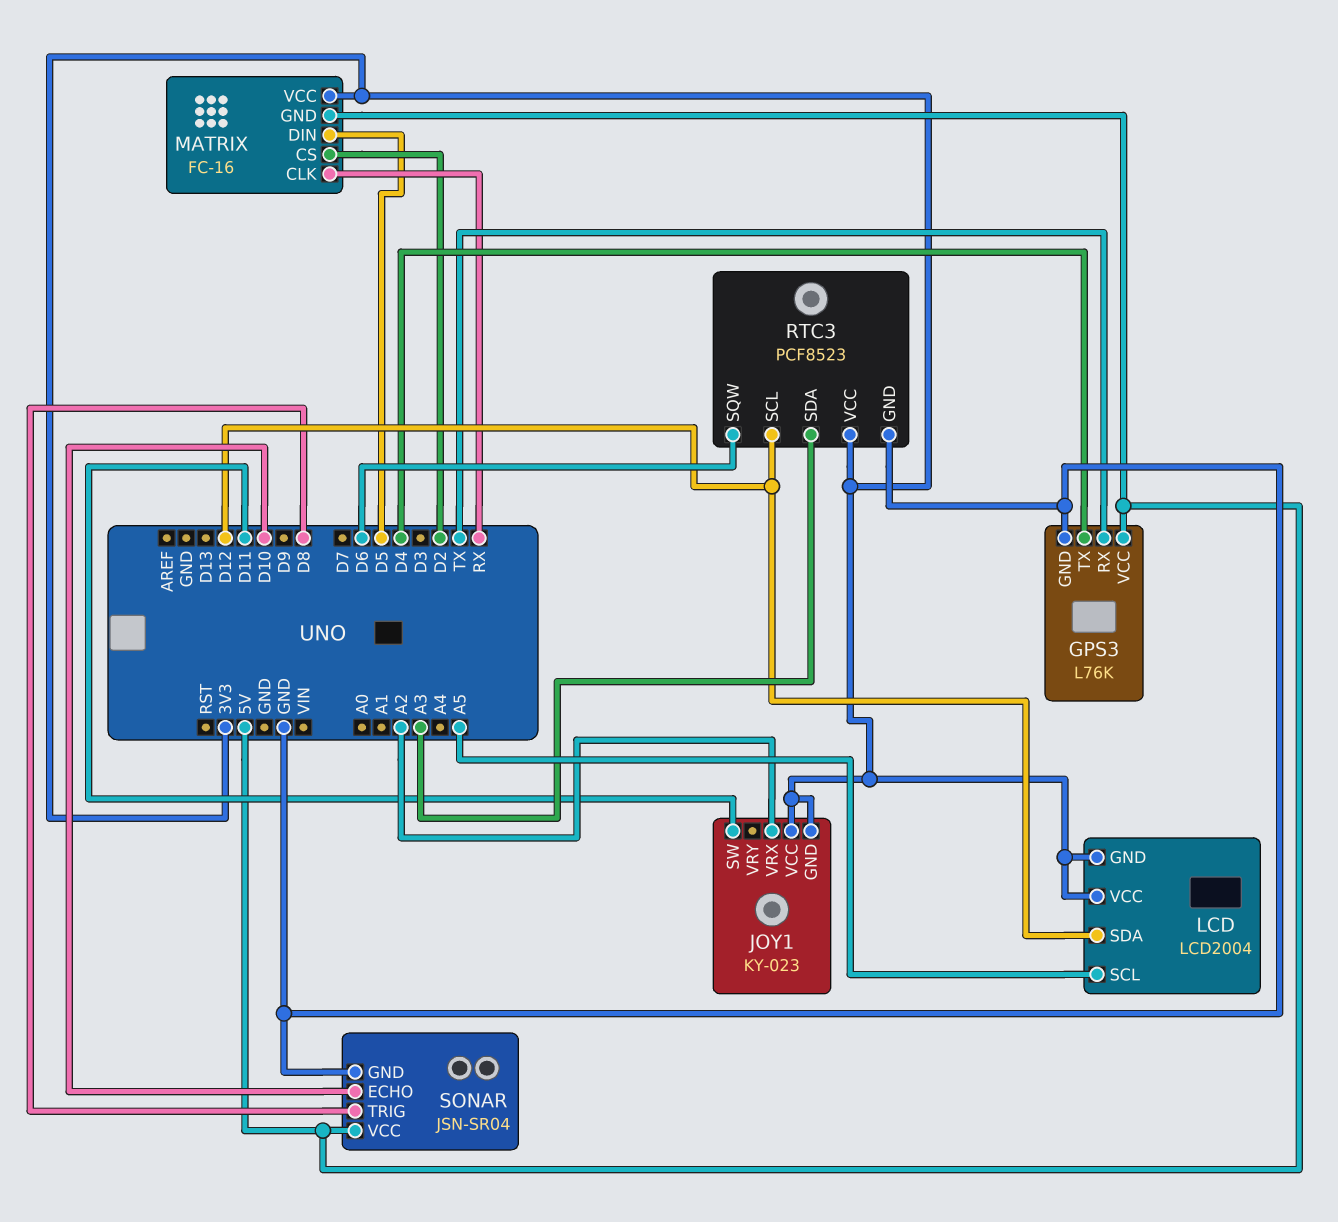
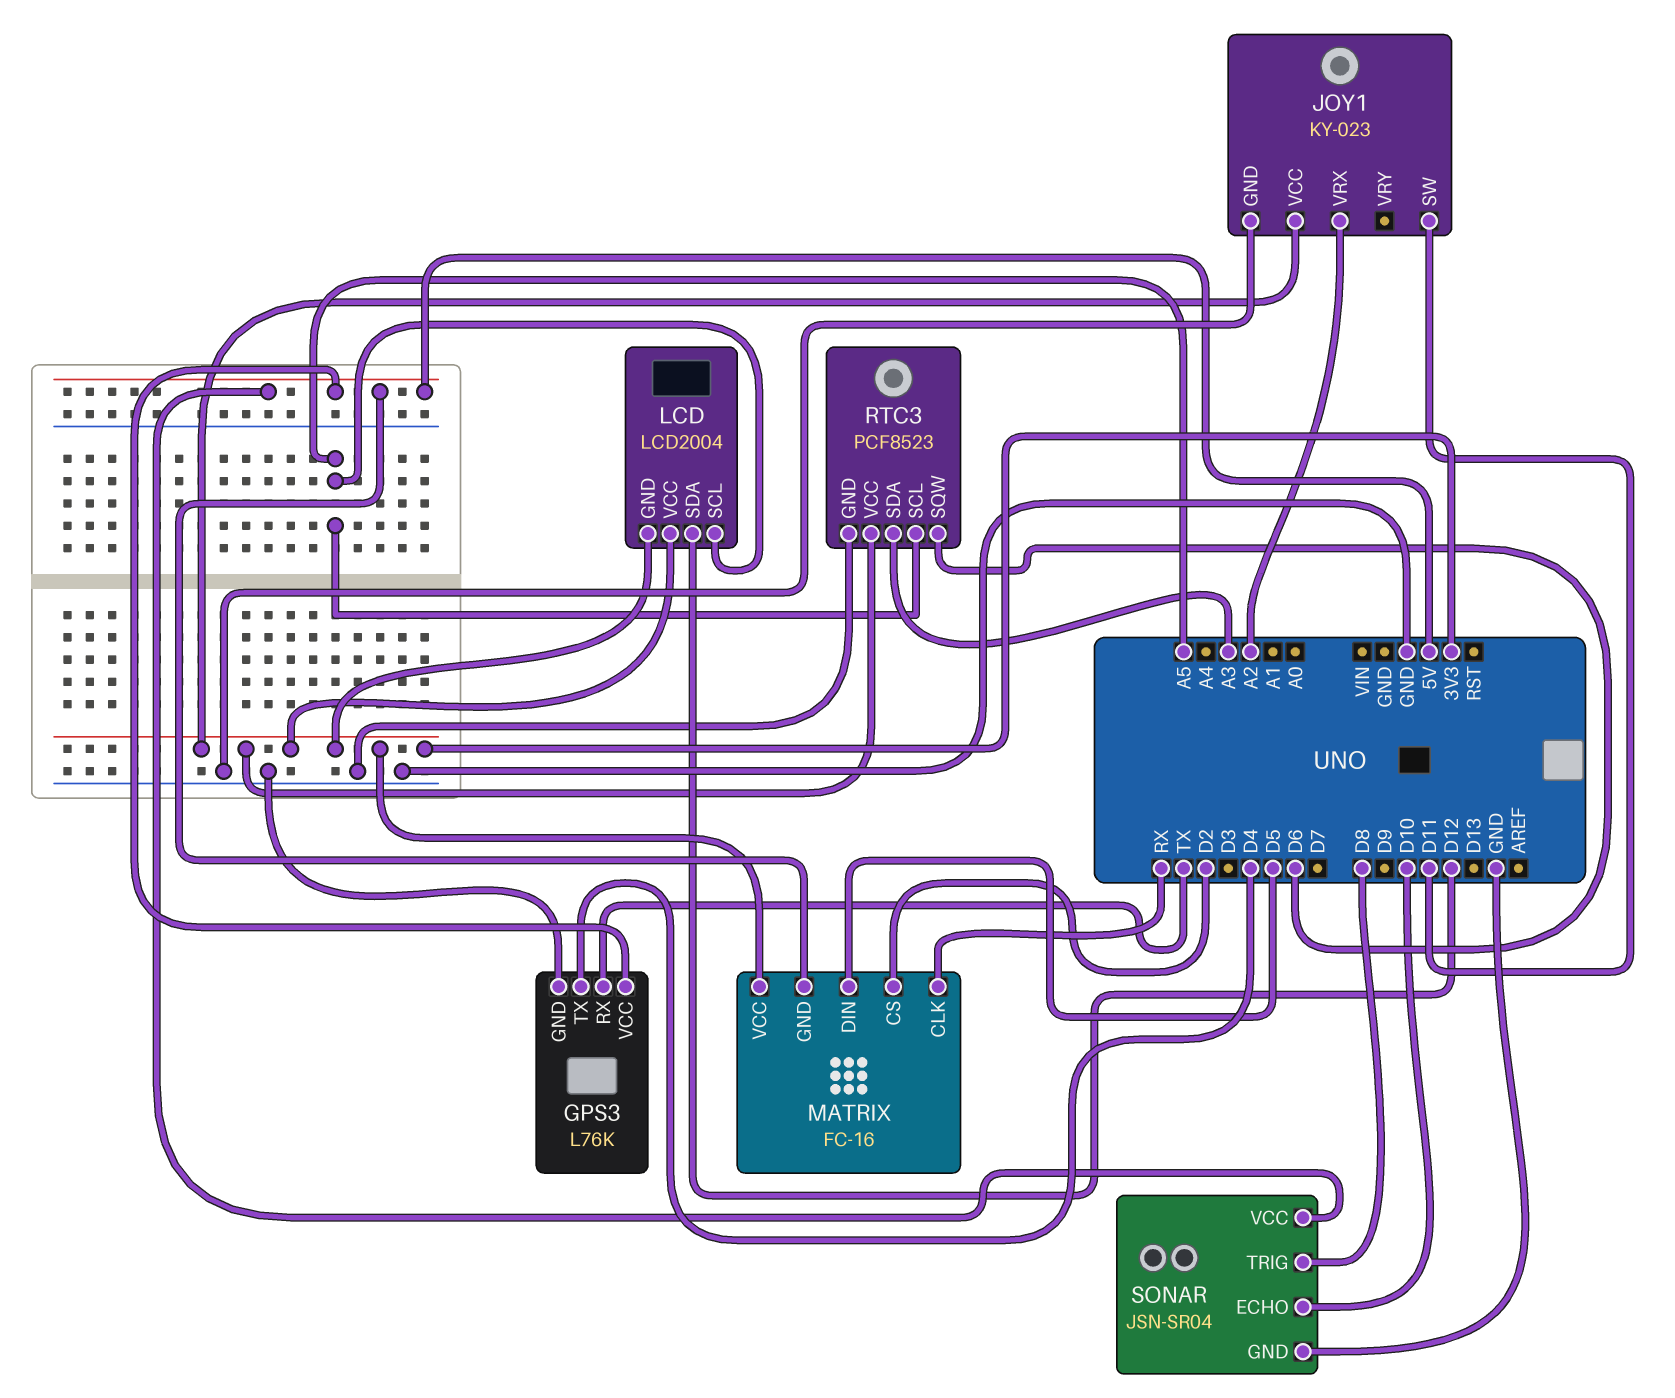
JOY1 pin GND: 3V3 -> GND
RTC3 pin SCL: D12 -> A5

